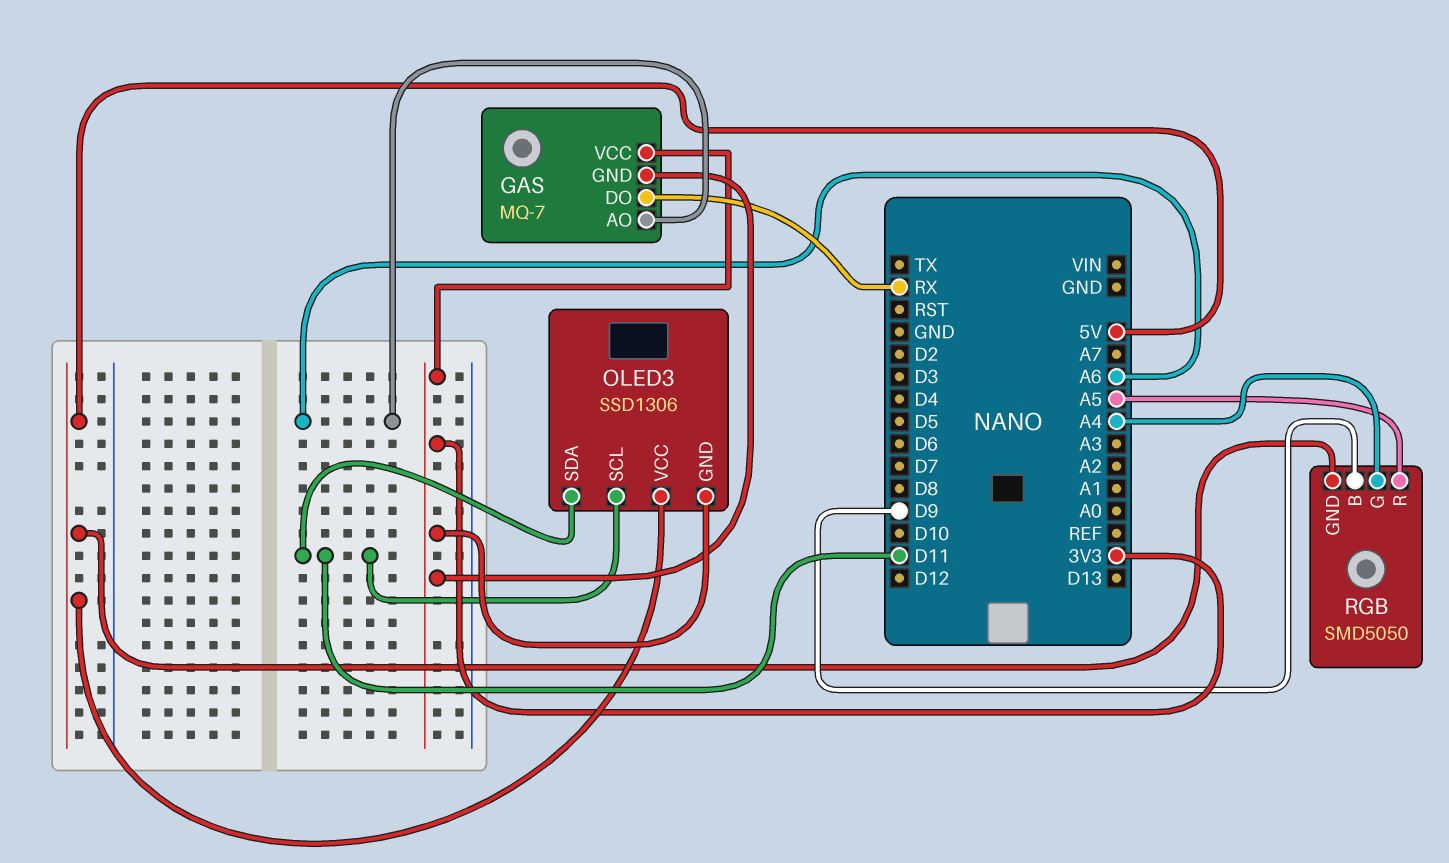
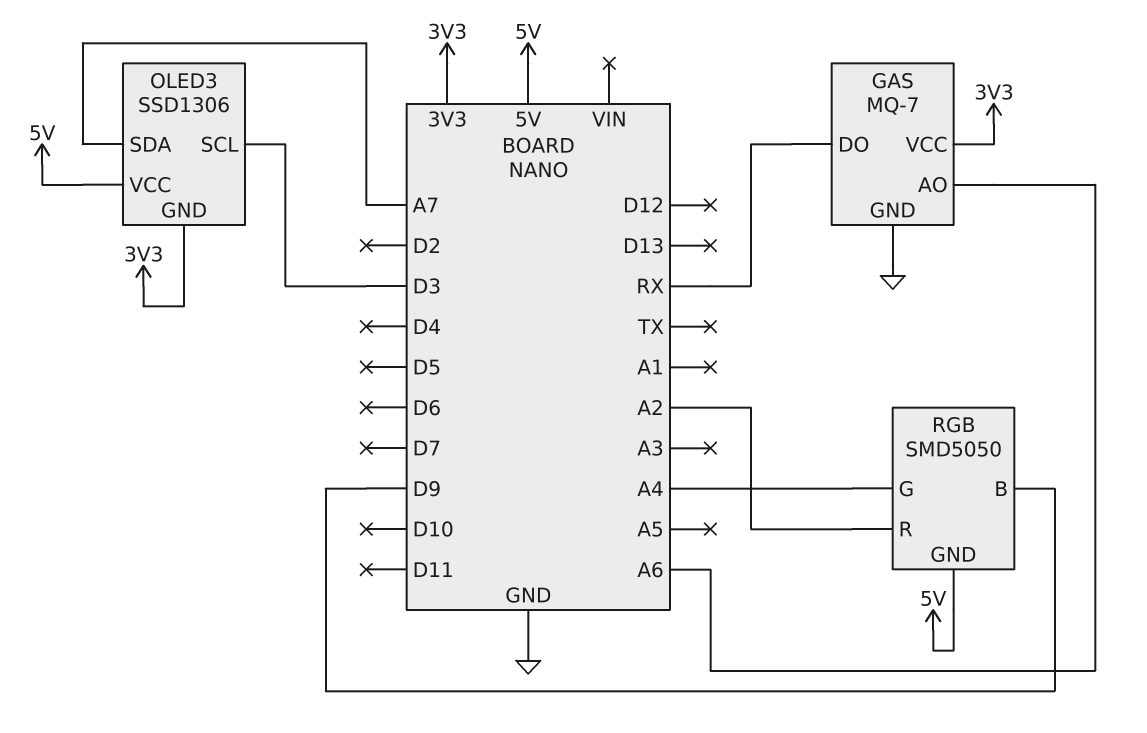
GAS pin GND: 3V3 -> GND
OLED3 pin SCL: D11 -> D3
OLED3 pin SDA: D11 -> A7
RGB pin R: A5 -> A2

